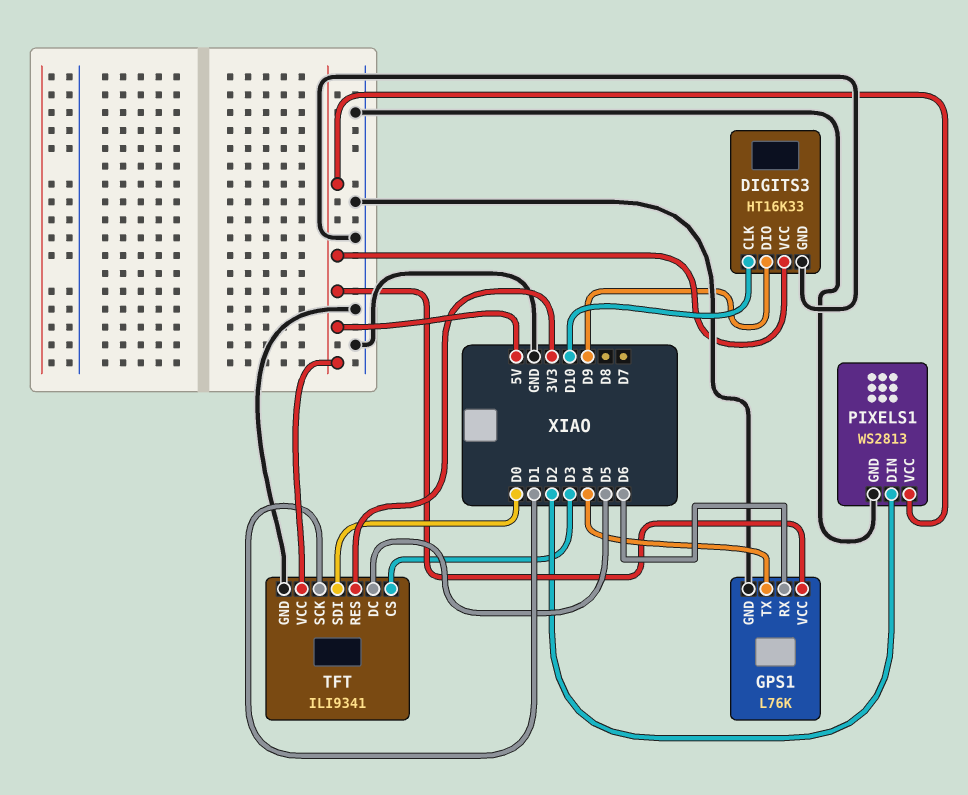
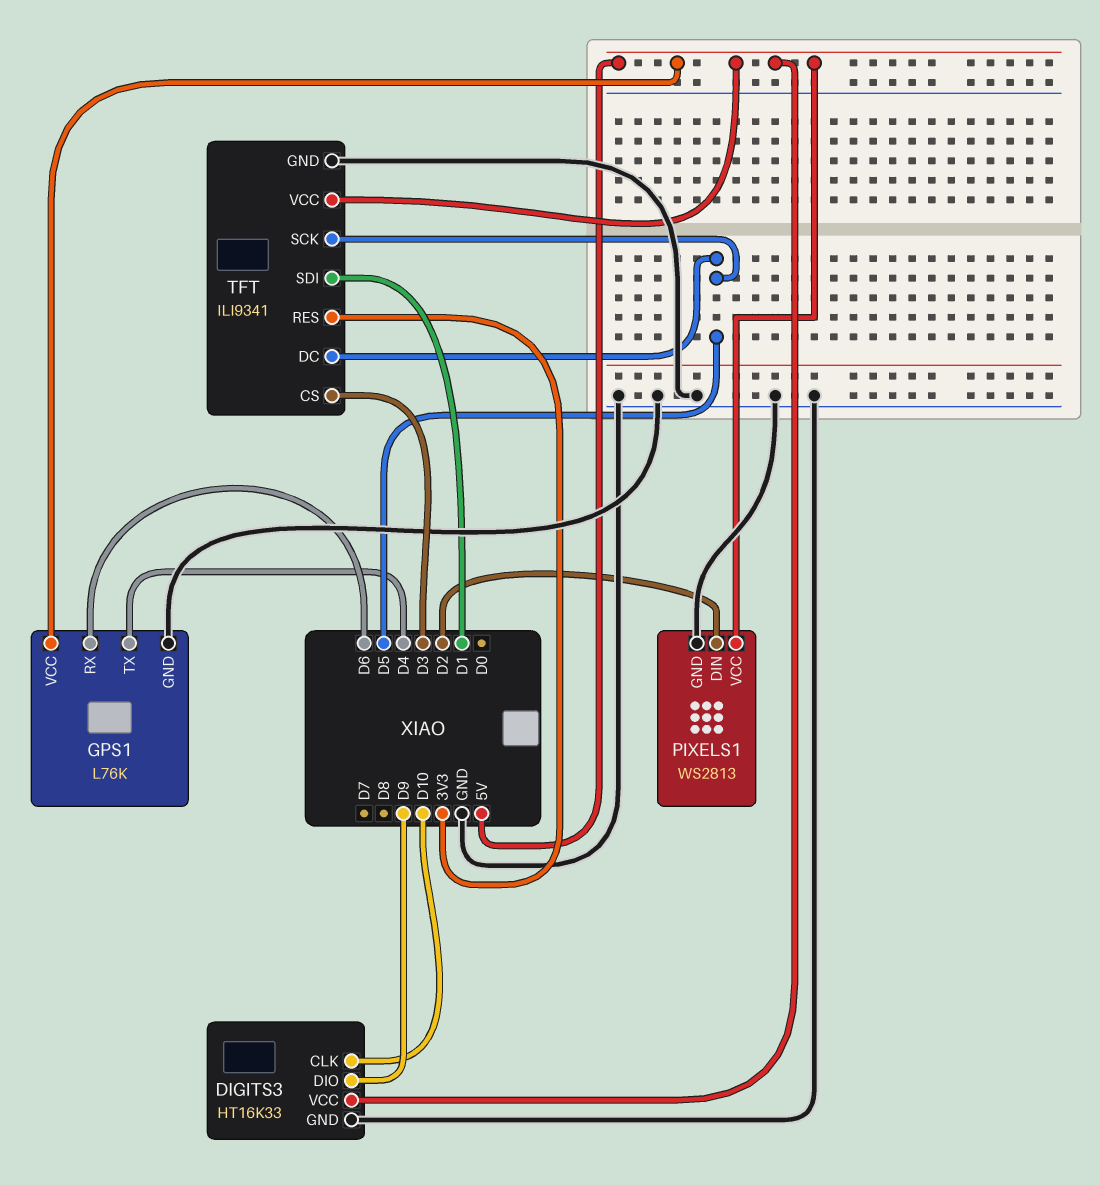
TFT pin SCK: D1 -> D5
TFT pin SDI: D0 -> D1

